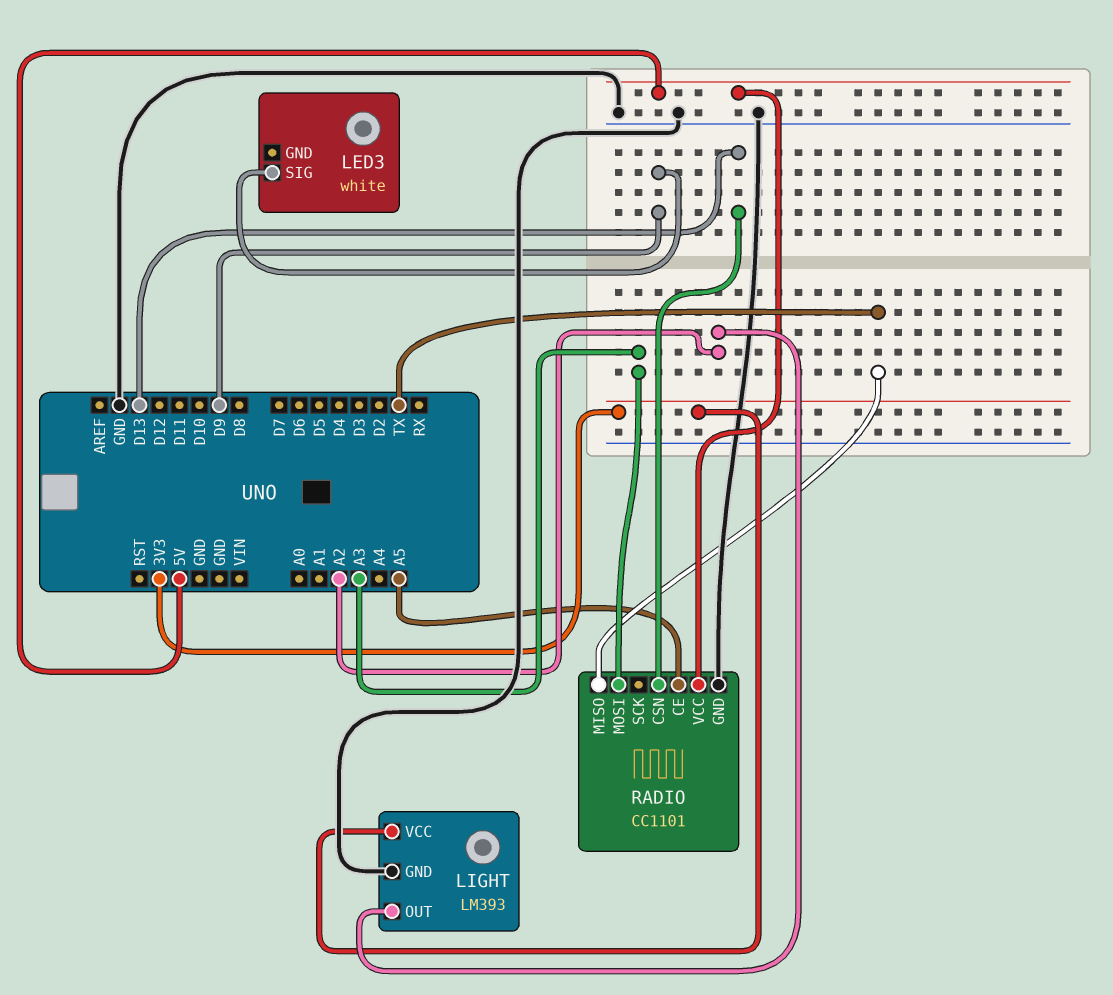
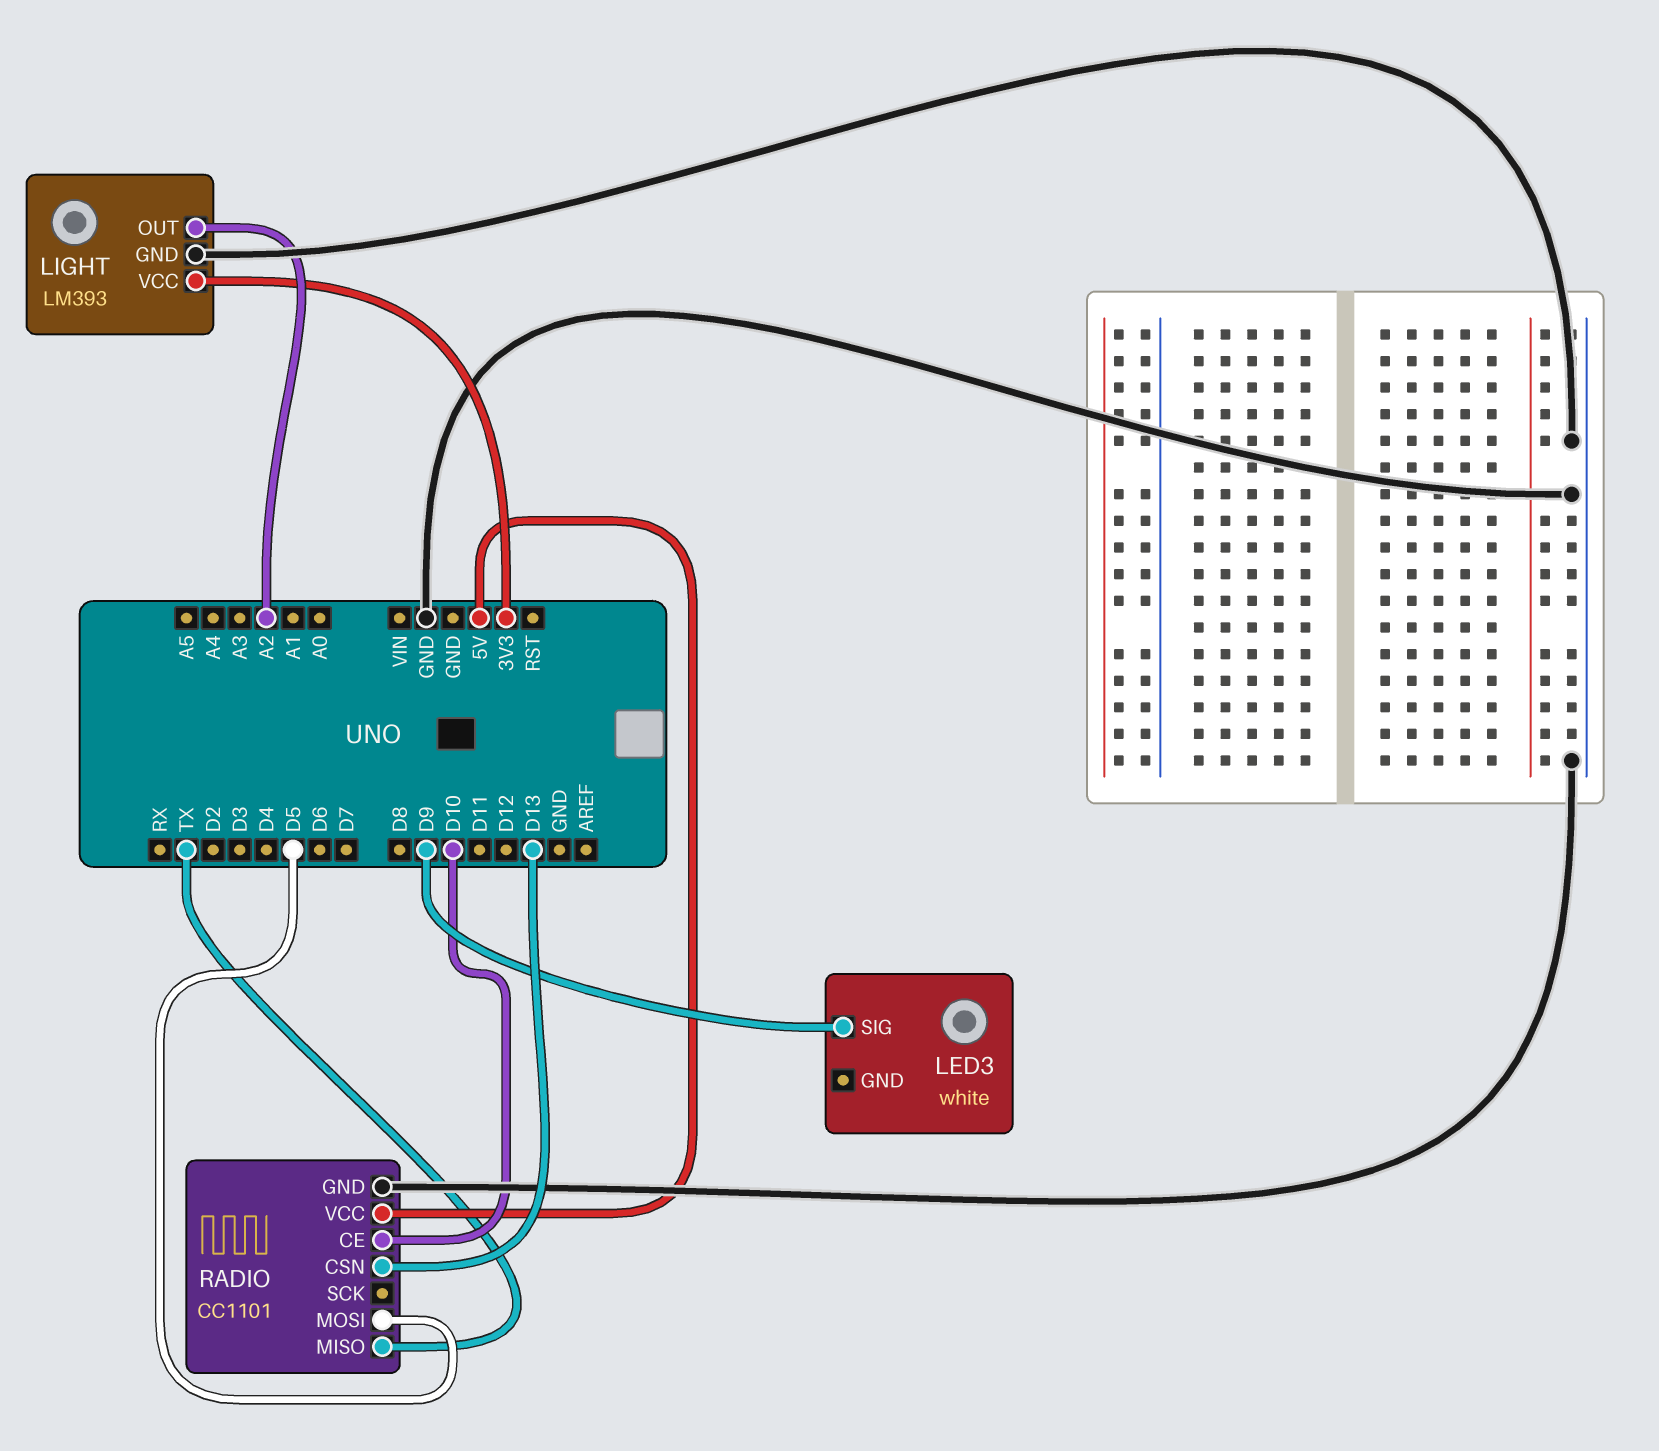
RADIO pin CE: A5 -> D10
RADIO pin MOSI: A3 -> D5

